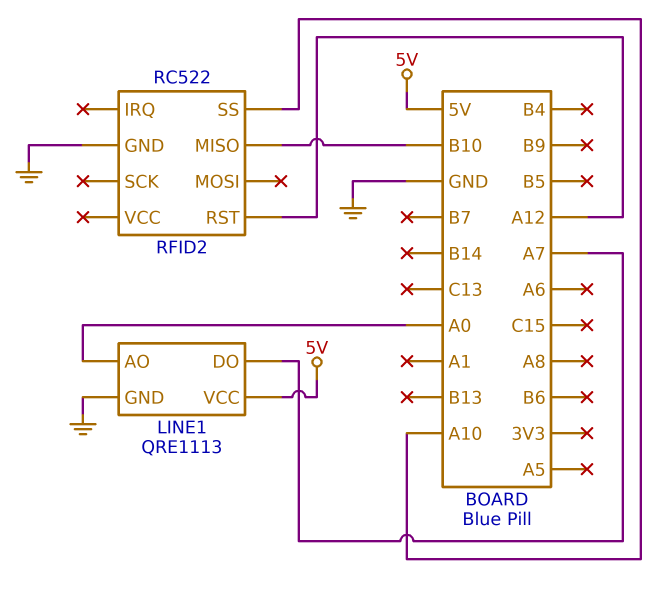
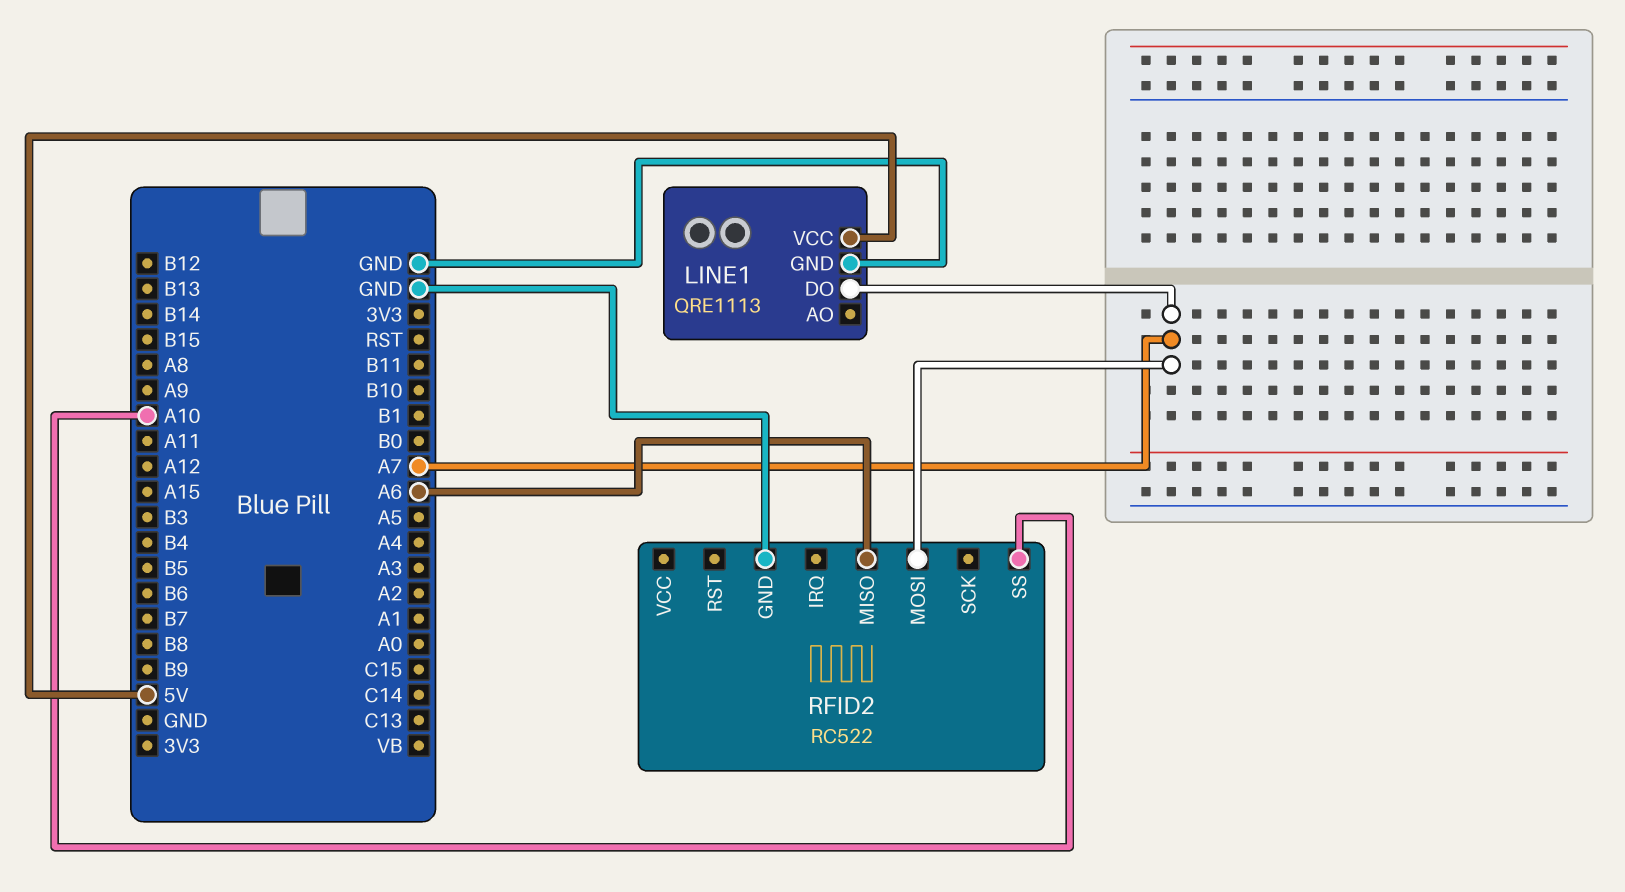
LINE1 pin AO: A0 -> none
RFID2 pin MISO: B10 -> A6
RFID2 pin MOSI: none -> A7
RFID2 pin RST: A12 -> none

